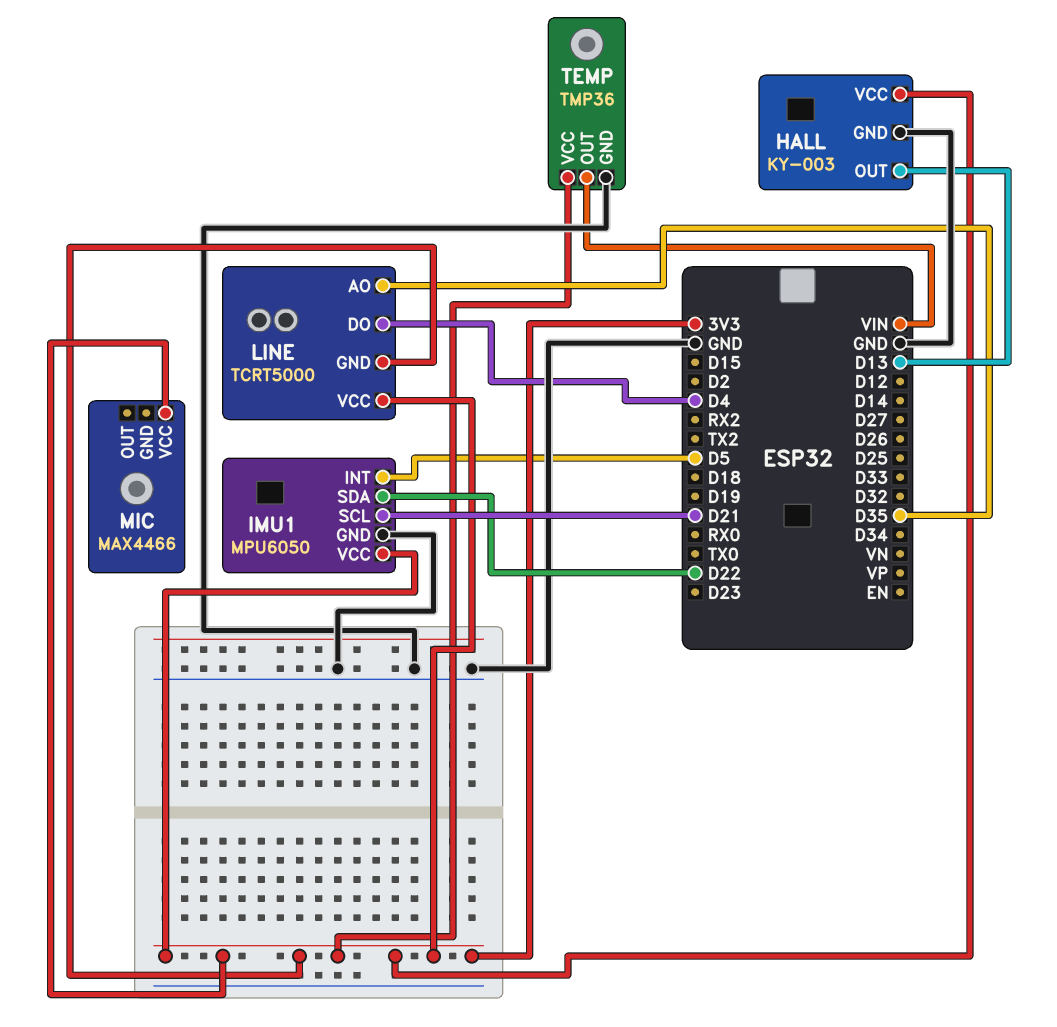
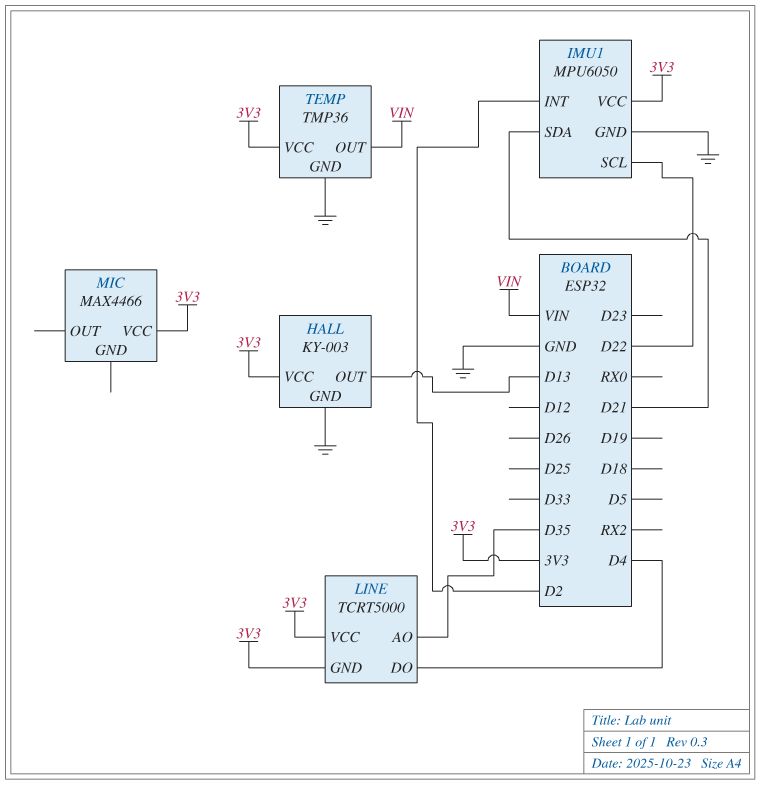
IMU1 pin INT: D5 -> D2
IMU1 pin SCL: D21 -> D22
IMU1 pin SDA: D22 -> D21

